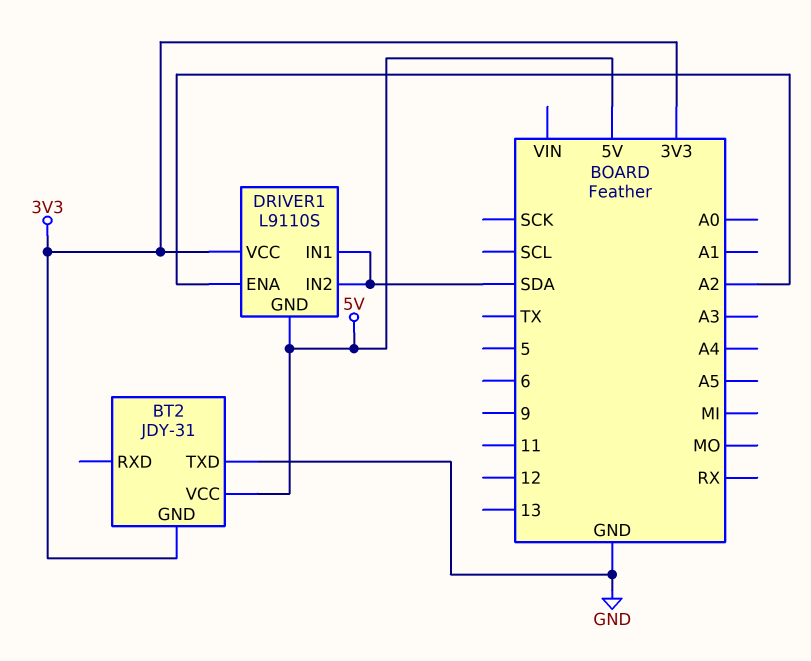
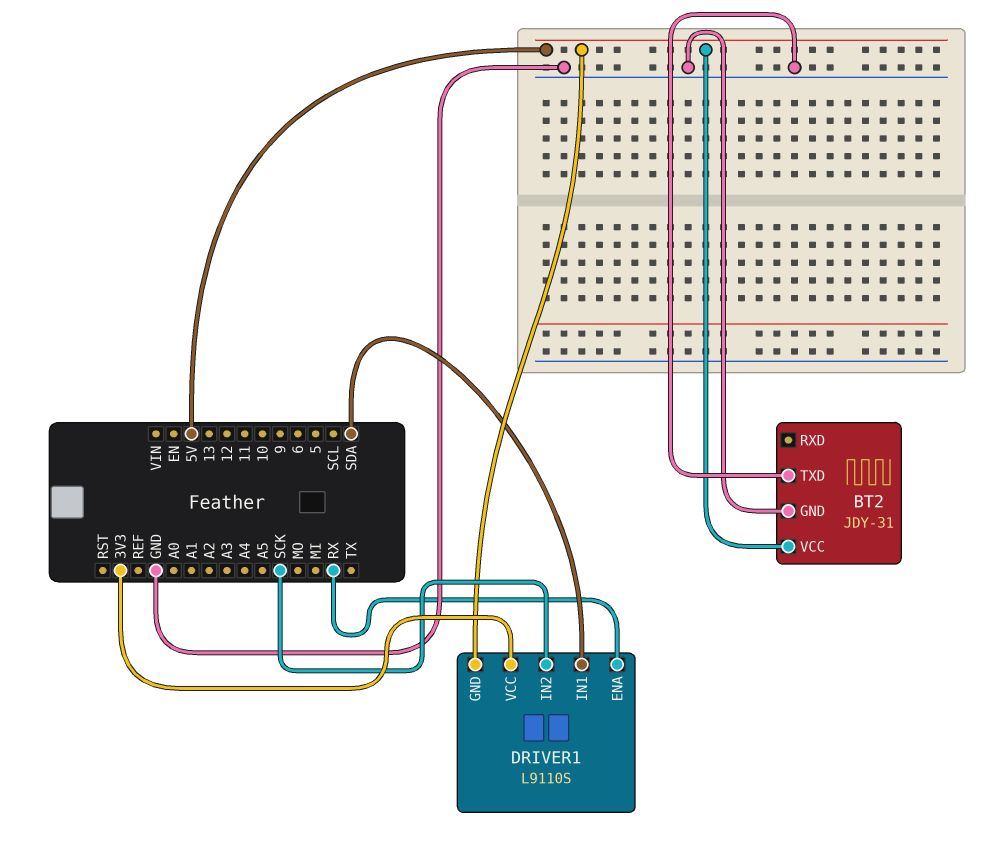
BT2 pin GND: 3V3 -> GND
DRIVER1 pin ENA: A2 -> RX
DRIVER1 pin IN2: SDA -> SCK

